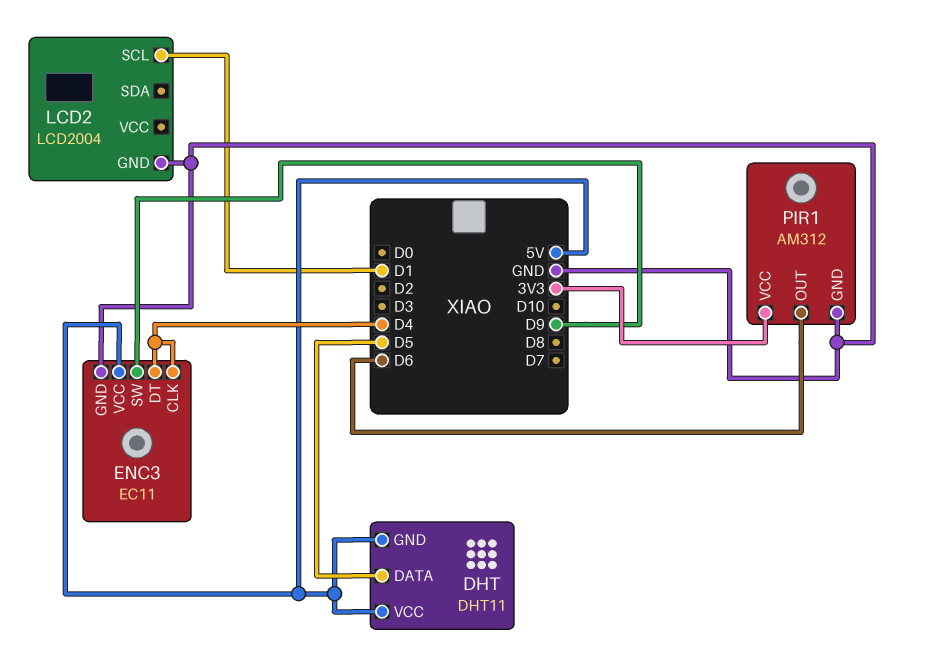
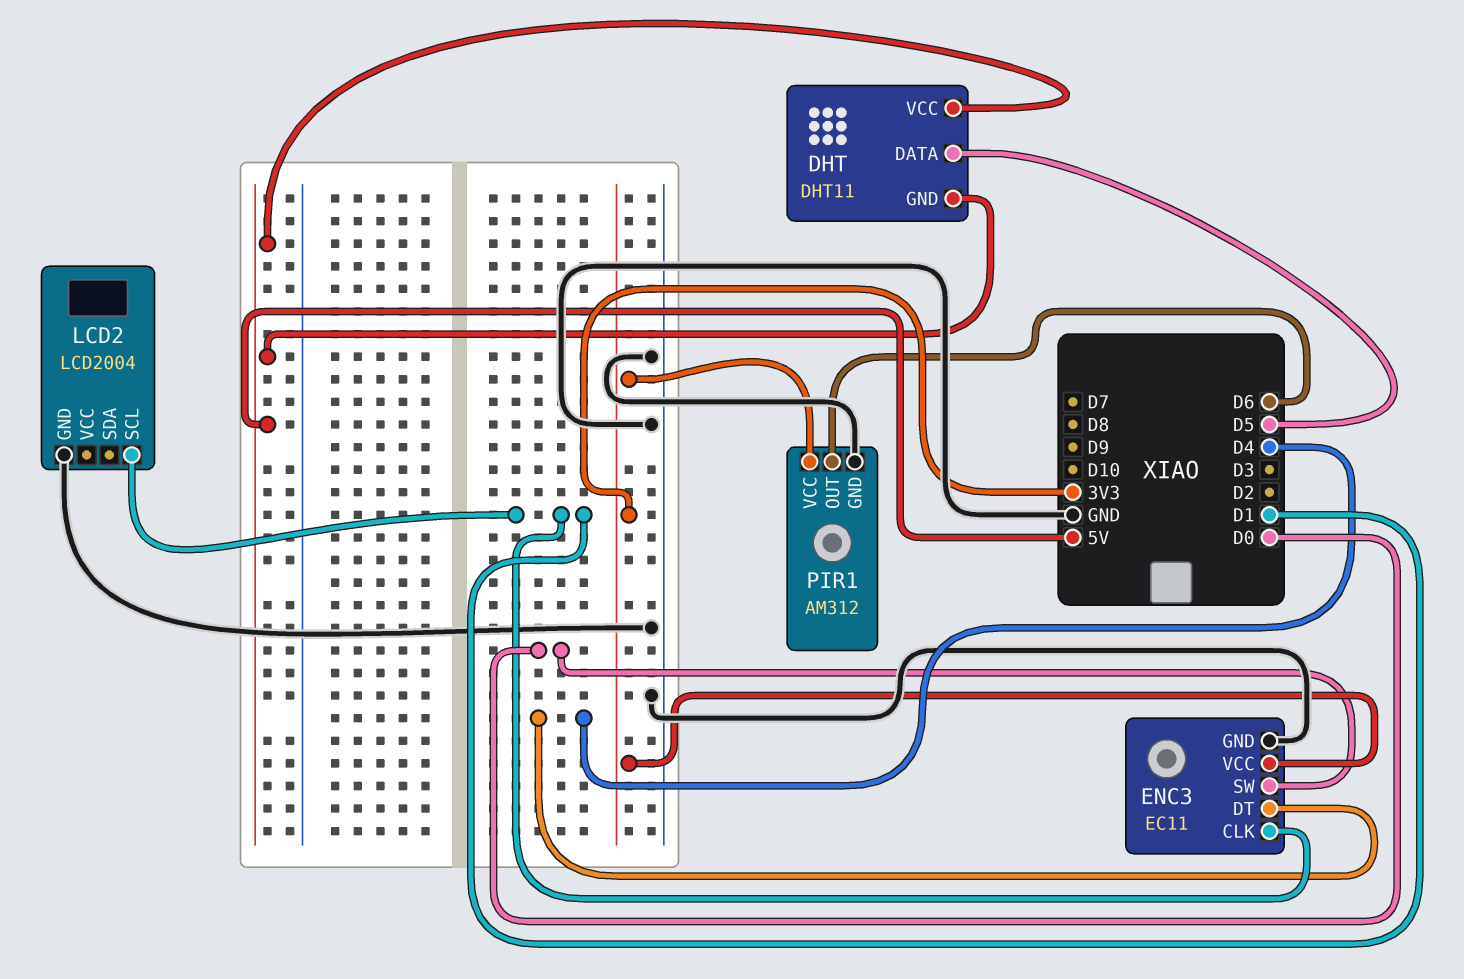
ENC3 pin CLK: D4 -> D1
ENC3 pin SW: D9 -> D0
ENC3 pin VCC: 5V -> 3V3

